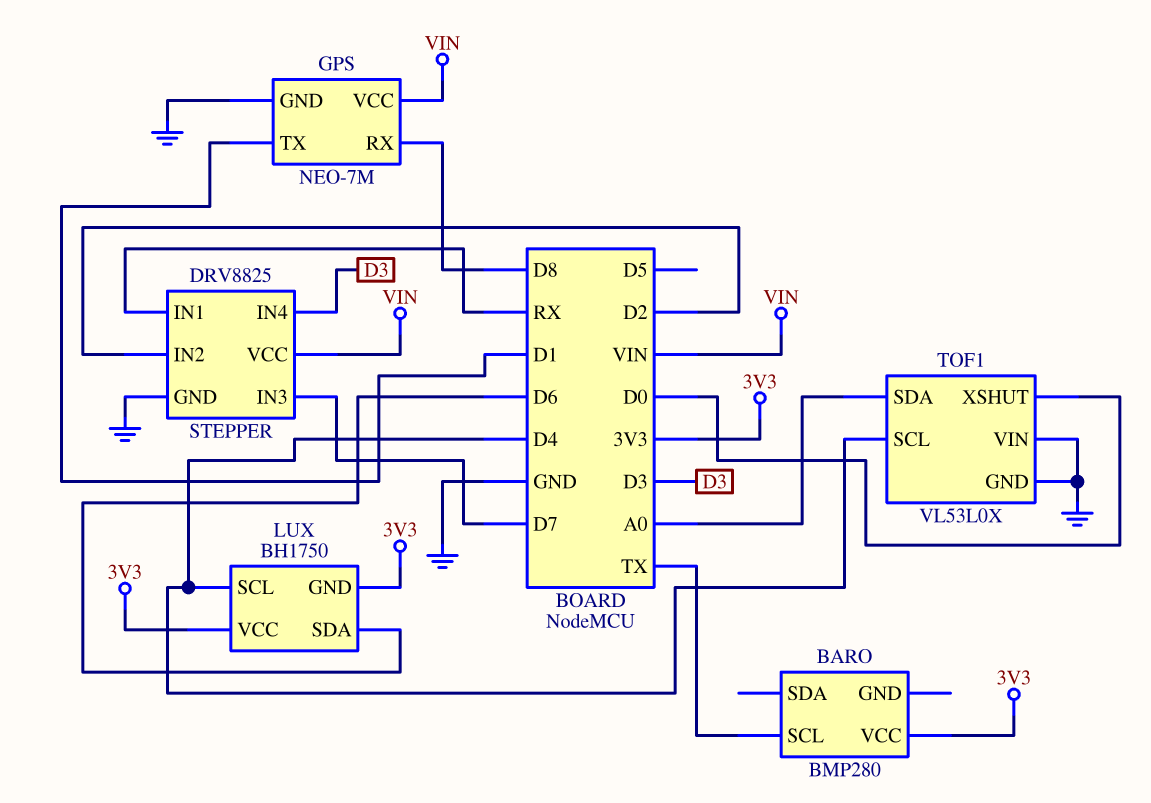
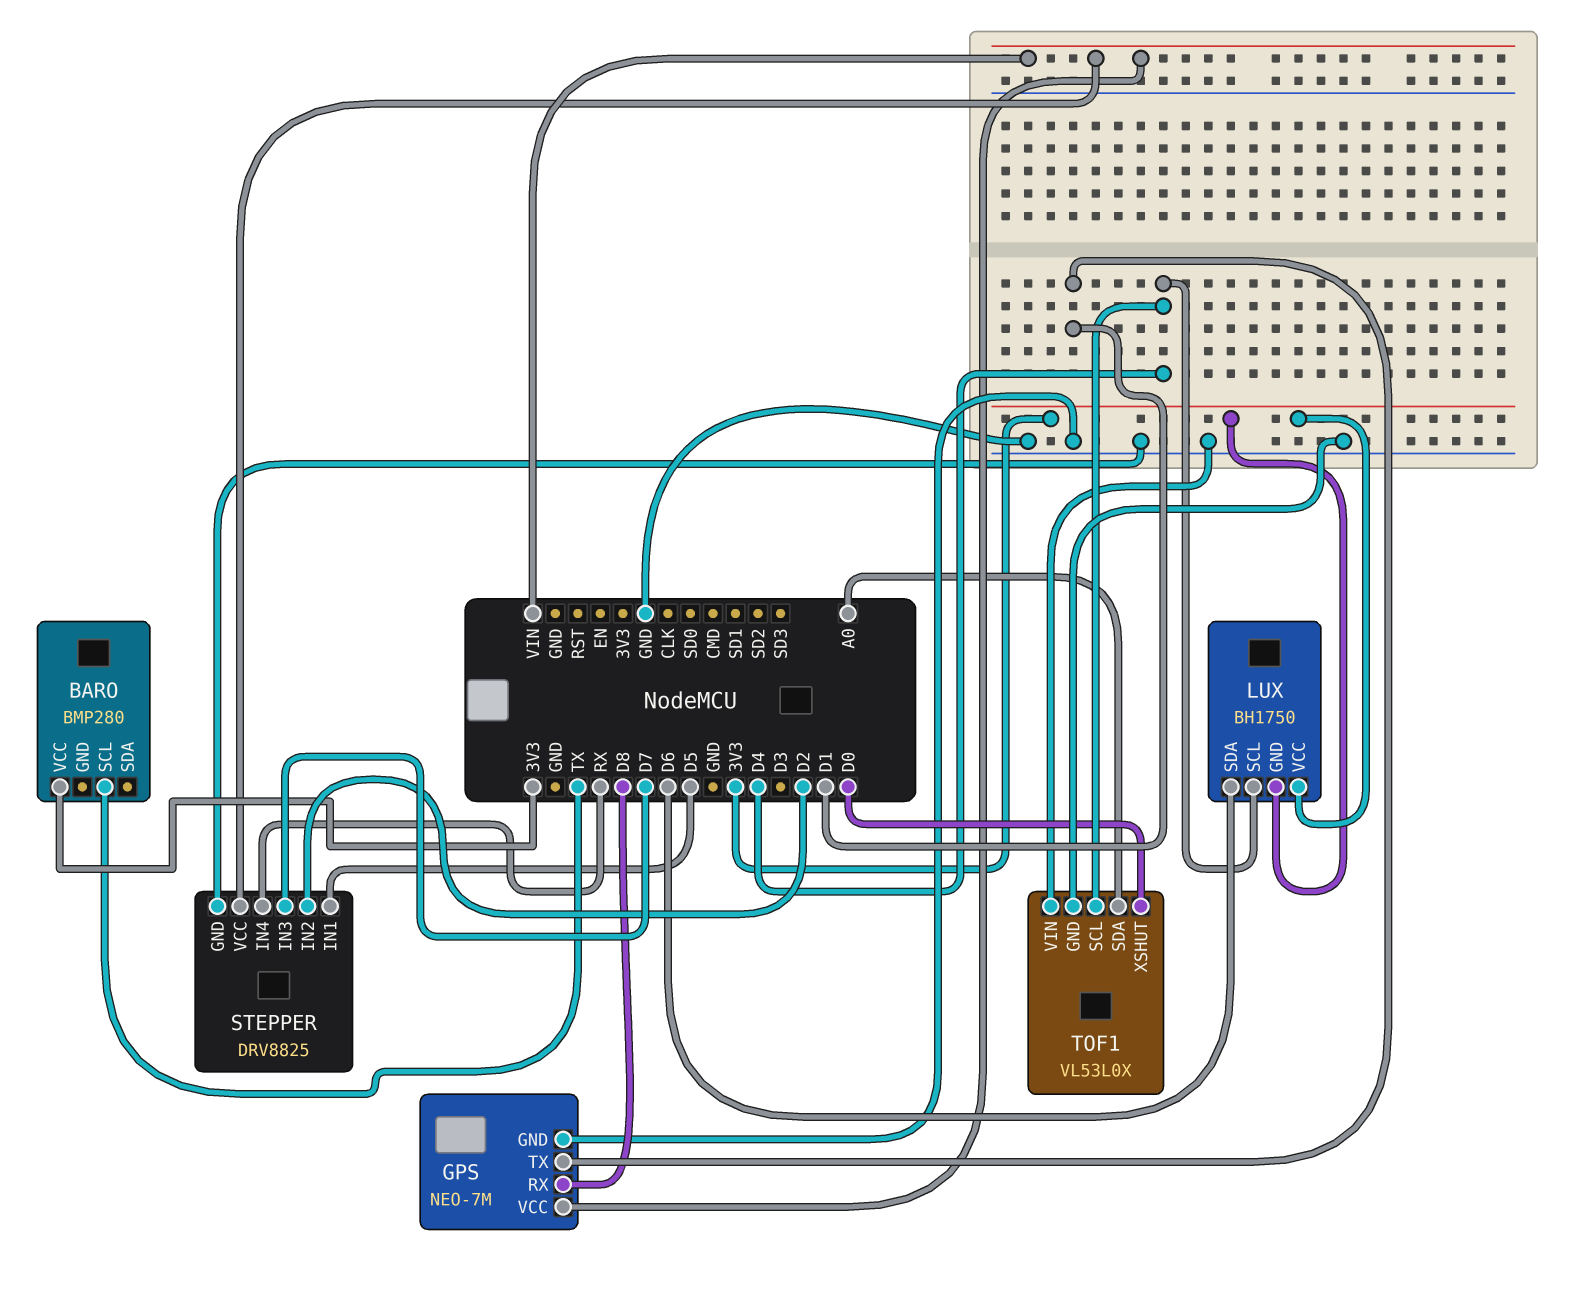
STEPPER pin IN1: RX -> D5
STEPPER pin IN4: D3 -> RX

